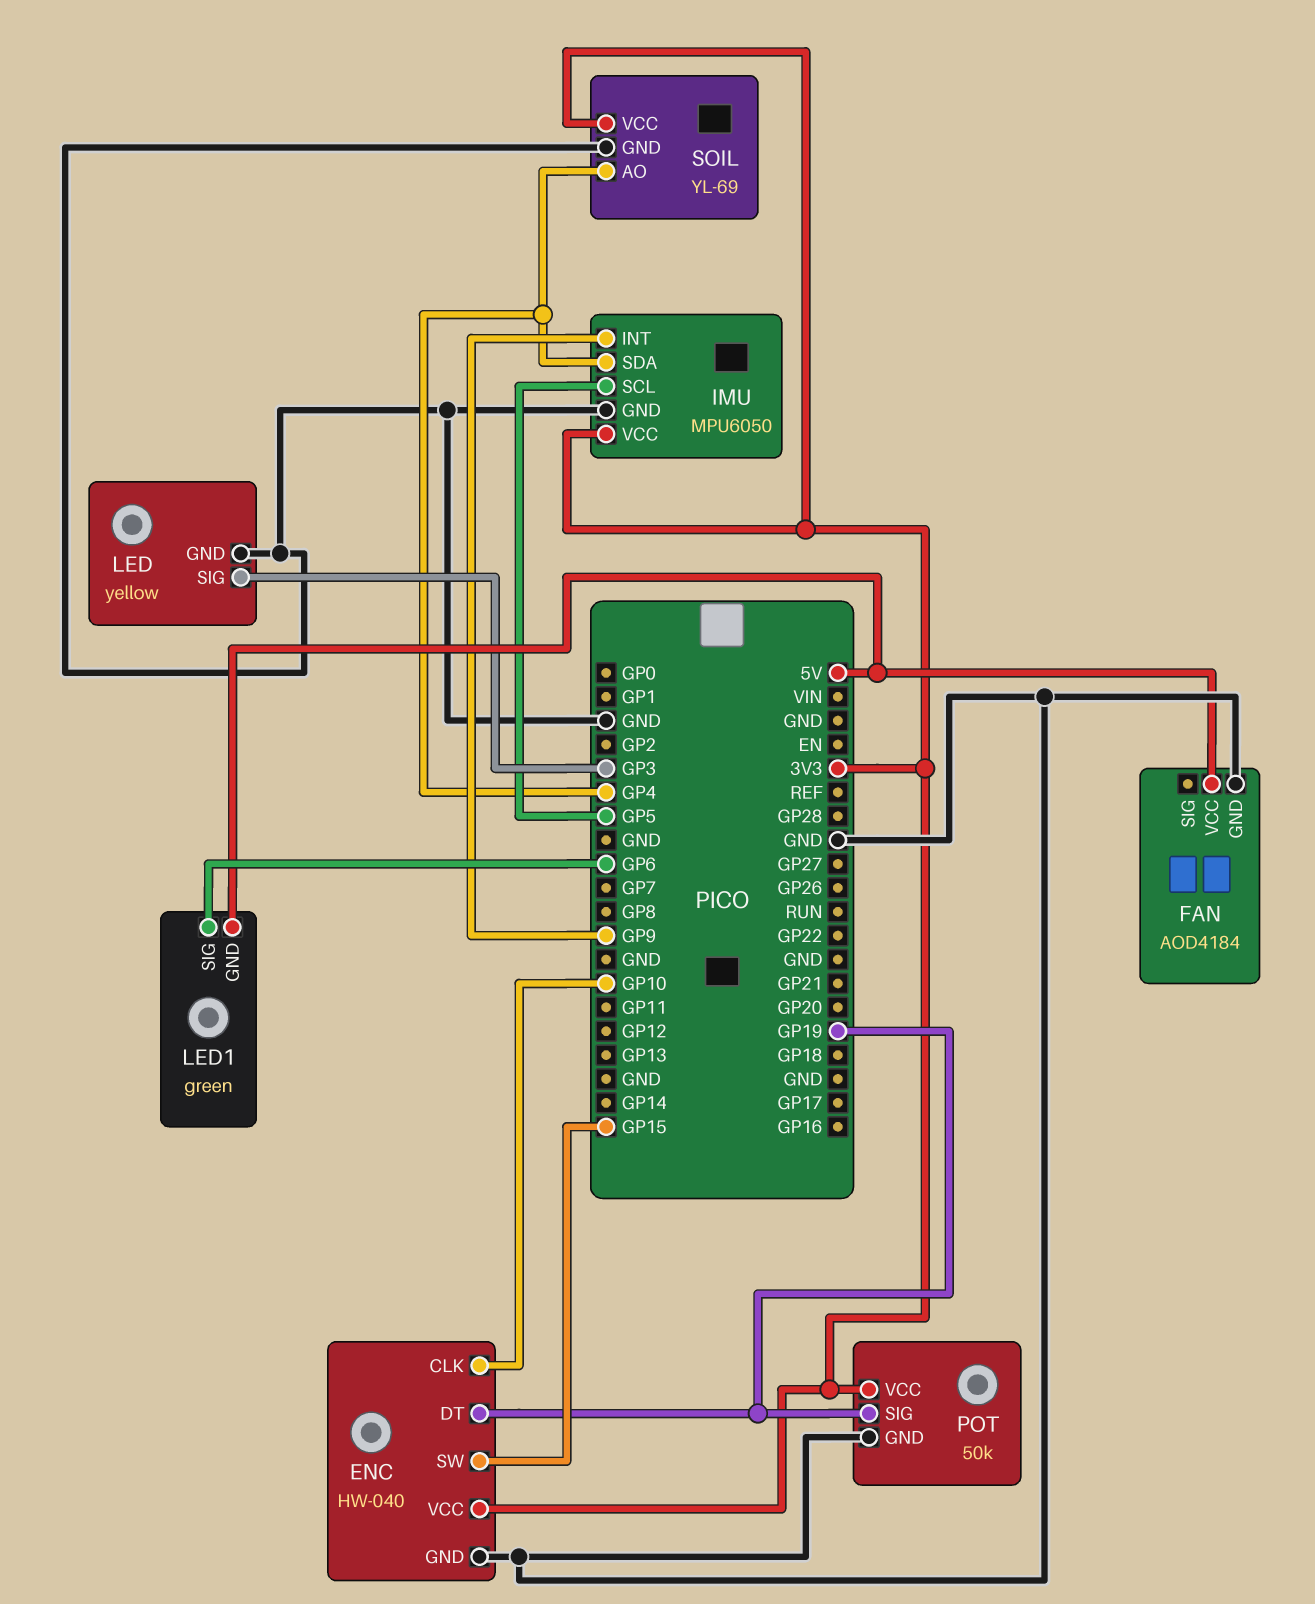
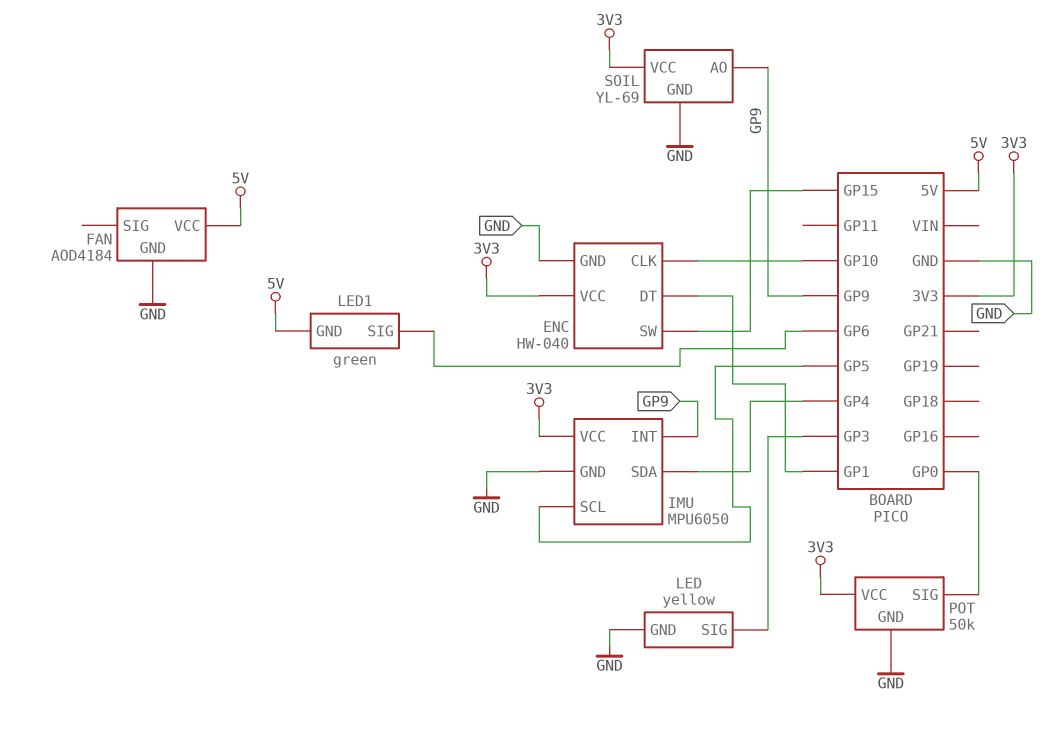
ENC pin DT: GP19 -> GP1
POT pin SIG: GP19 -> GP0
SOIL pin AO: GP4 -> GP9

